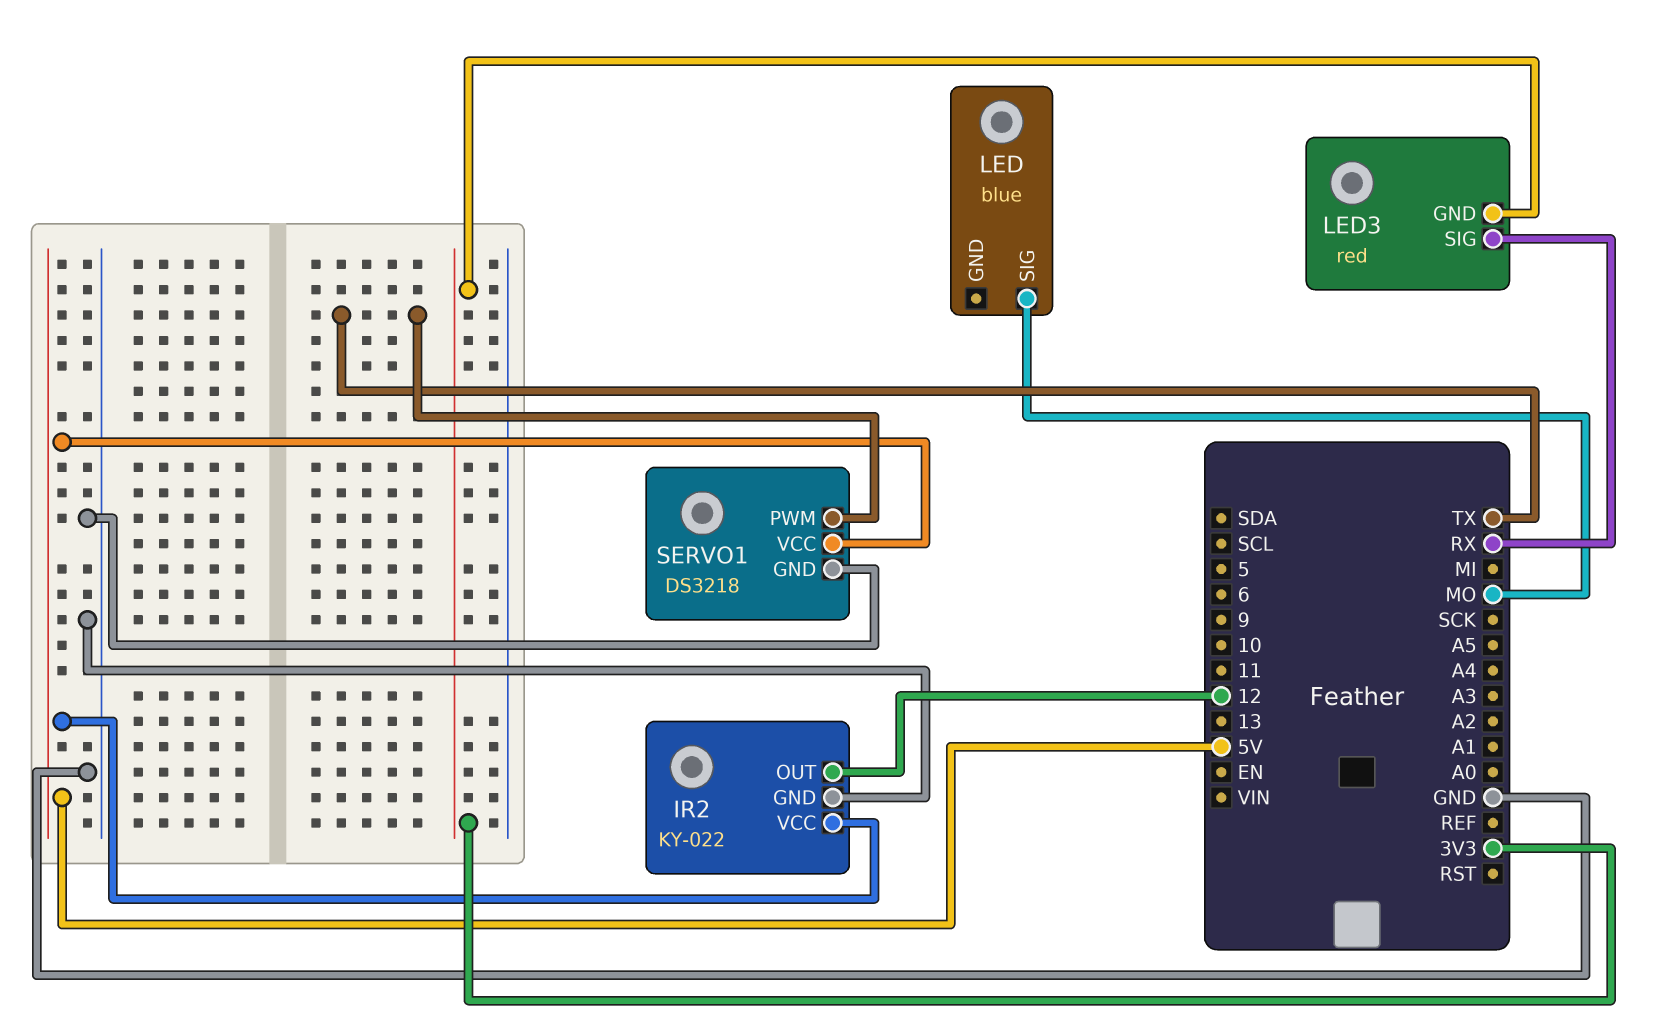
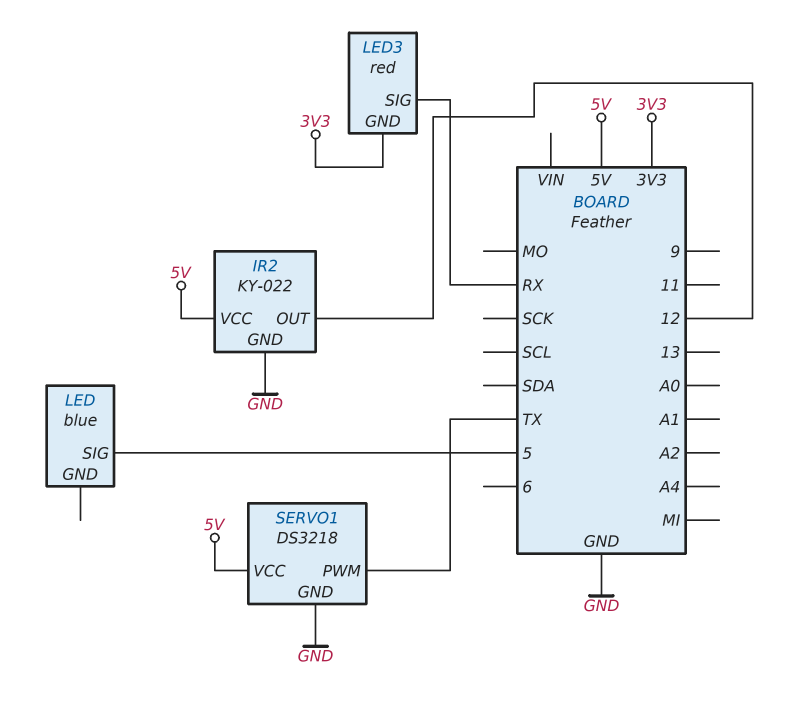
LED pin SIG: MO -> 5

